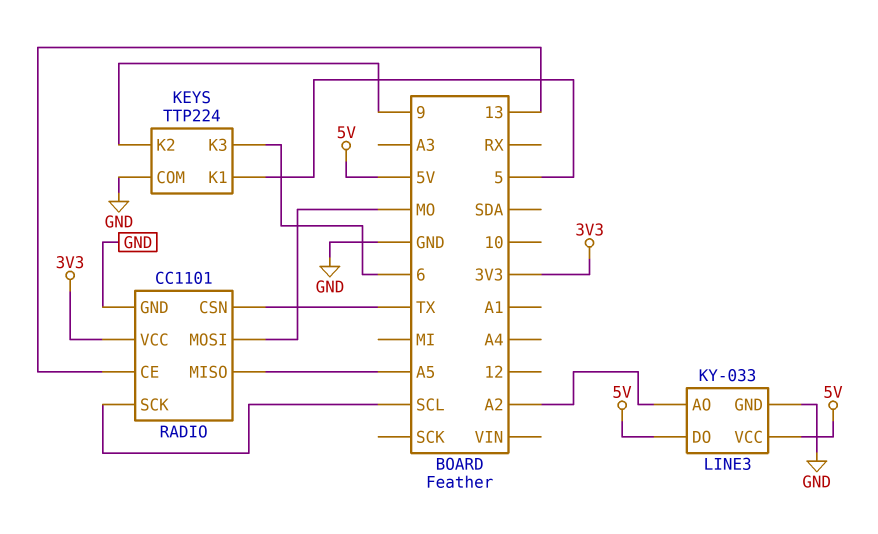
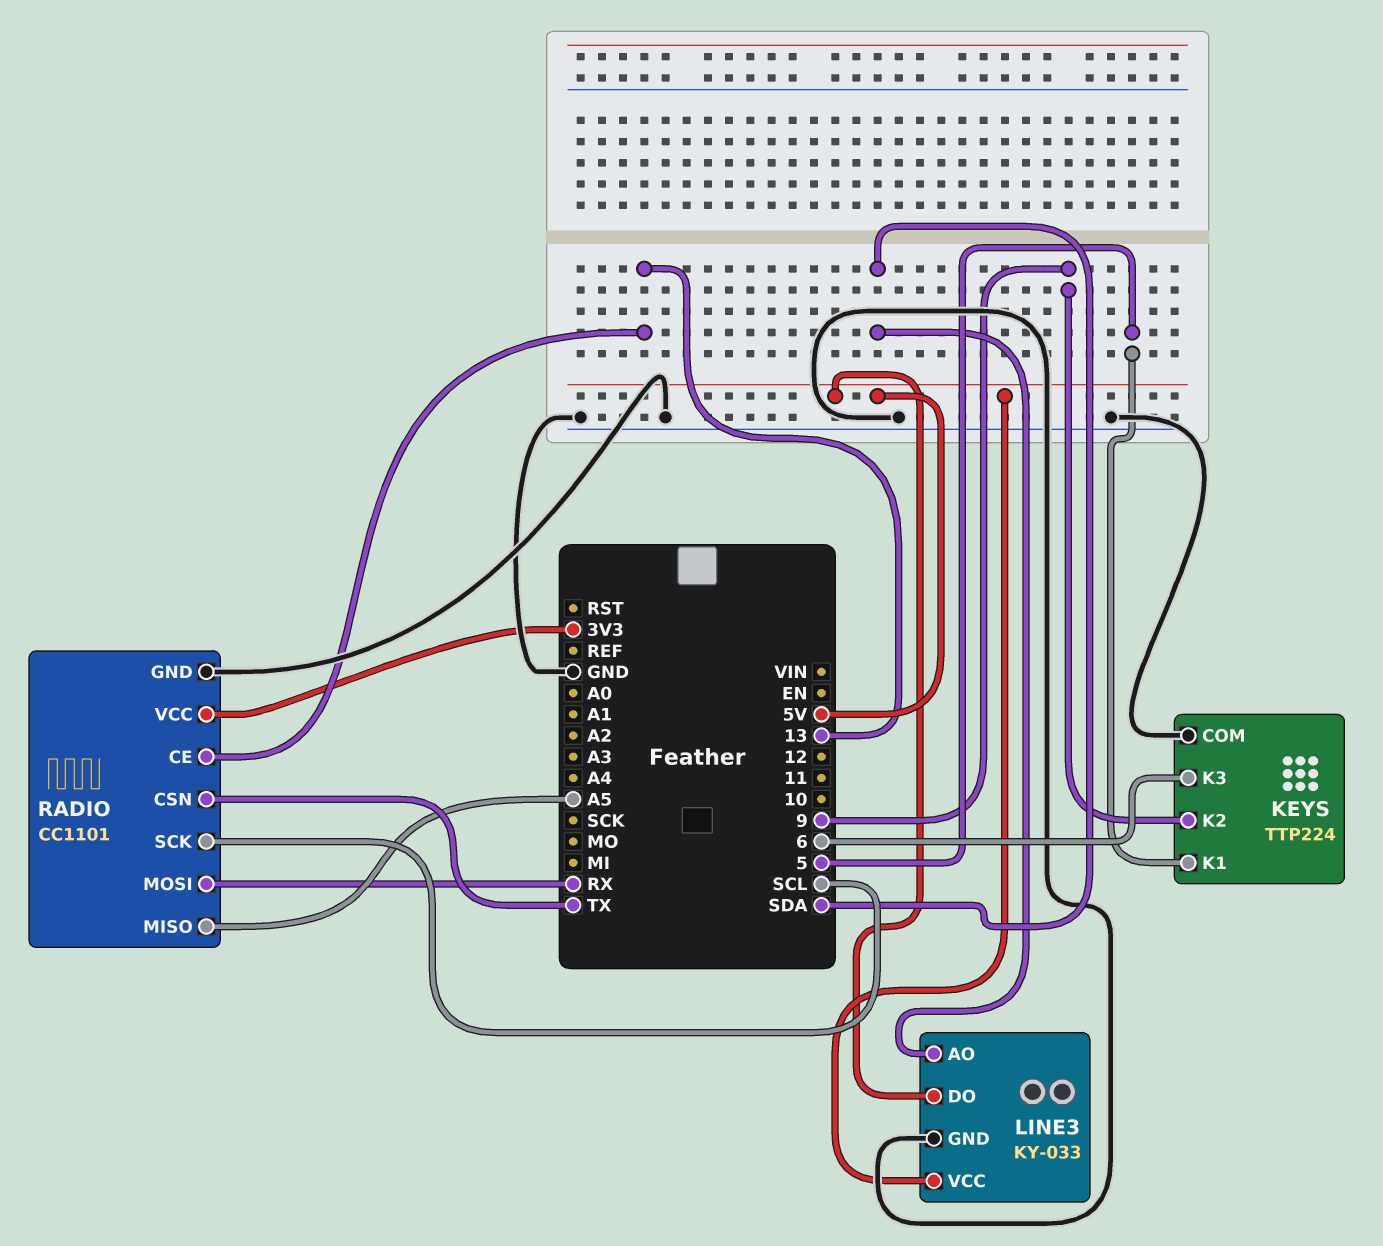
LINE3 pin AO: A2 -> SDA
RADIO pin MOSI: MO -> RX

